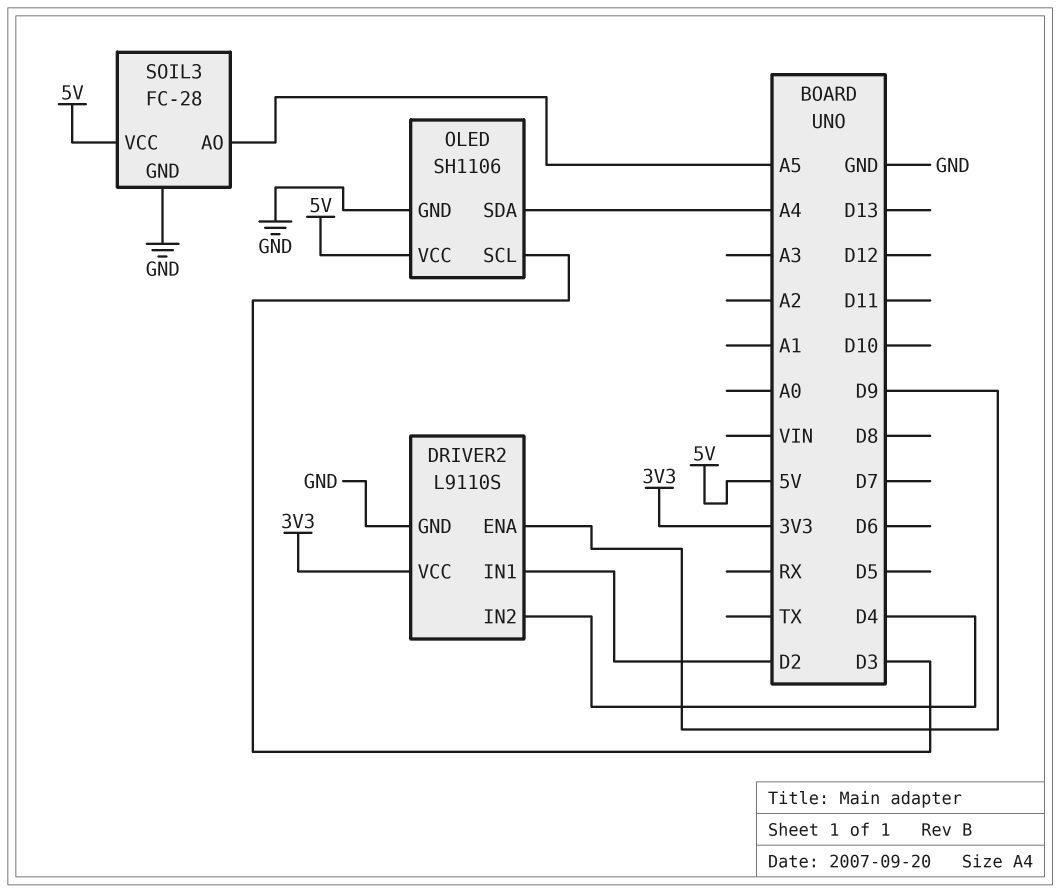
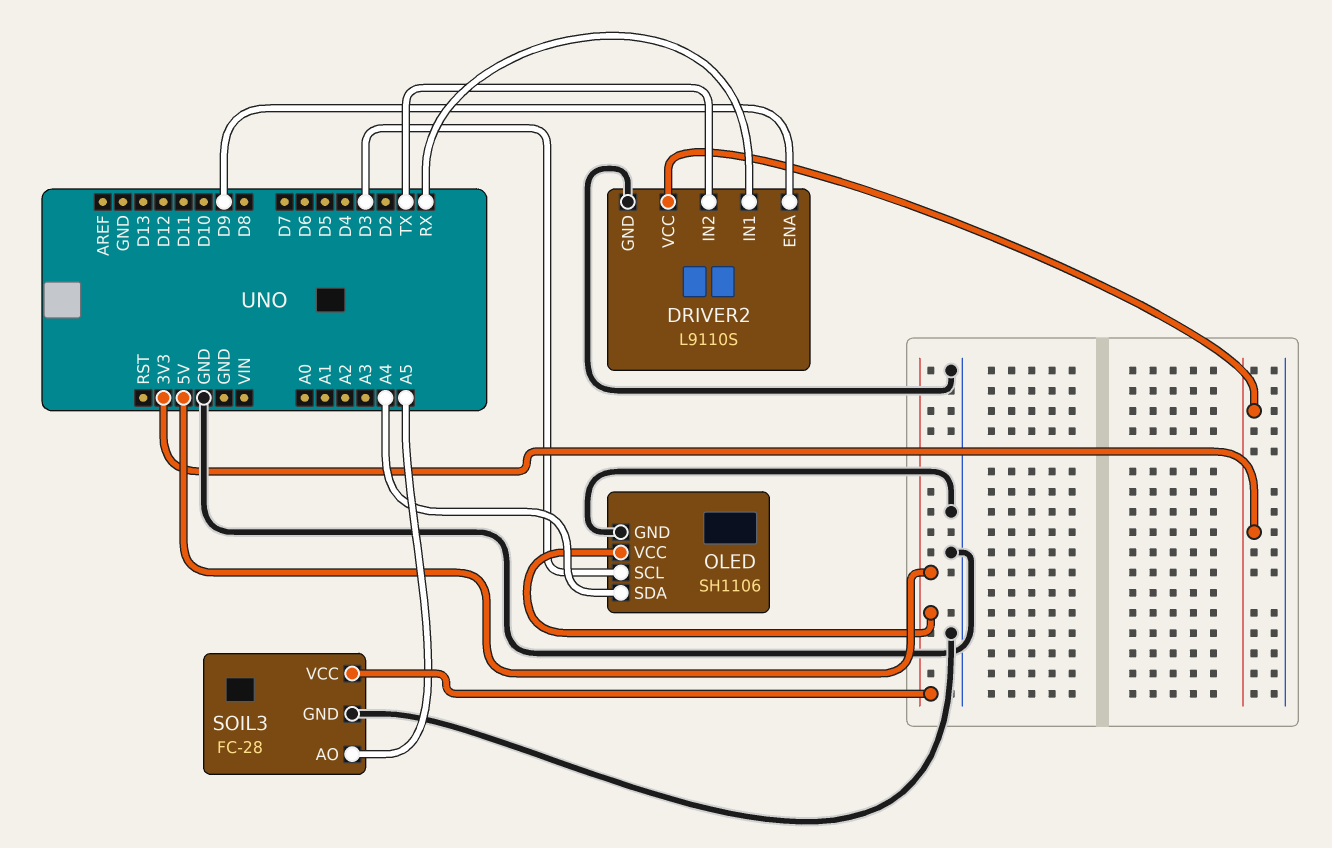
DRIVER2 pin IN1: D2 -> RX
DRIVER2 pin IN2: D4 -> TX

